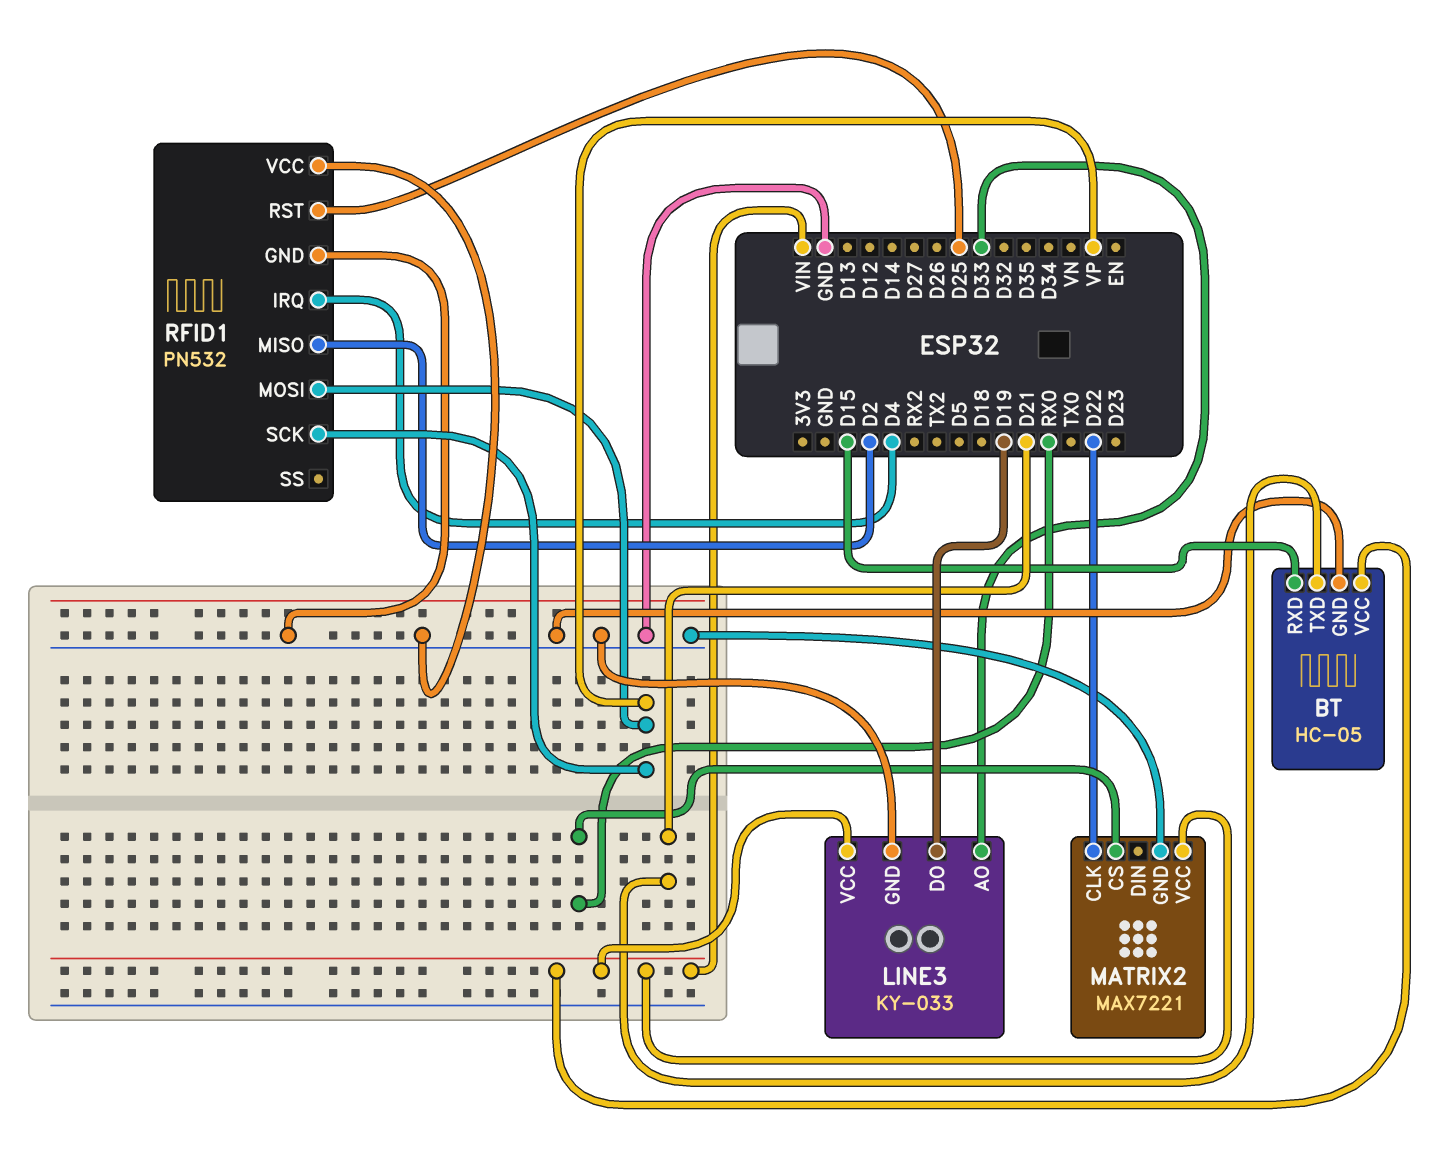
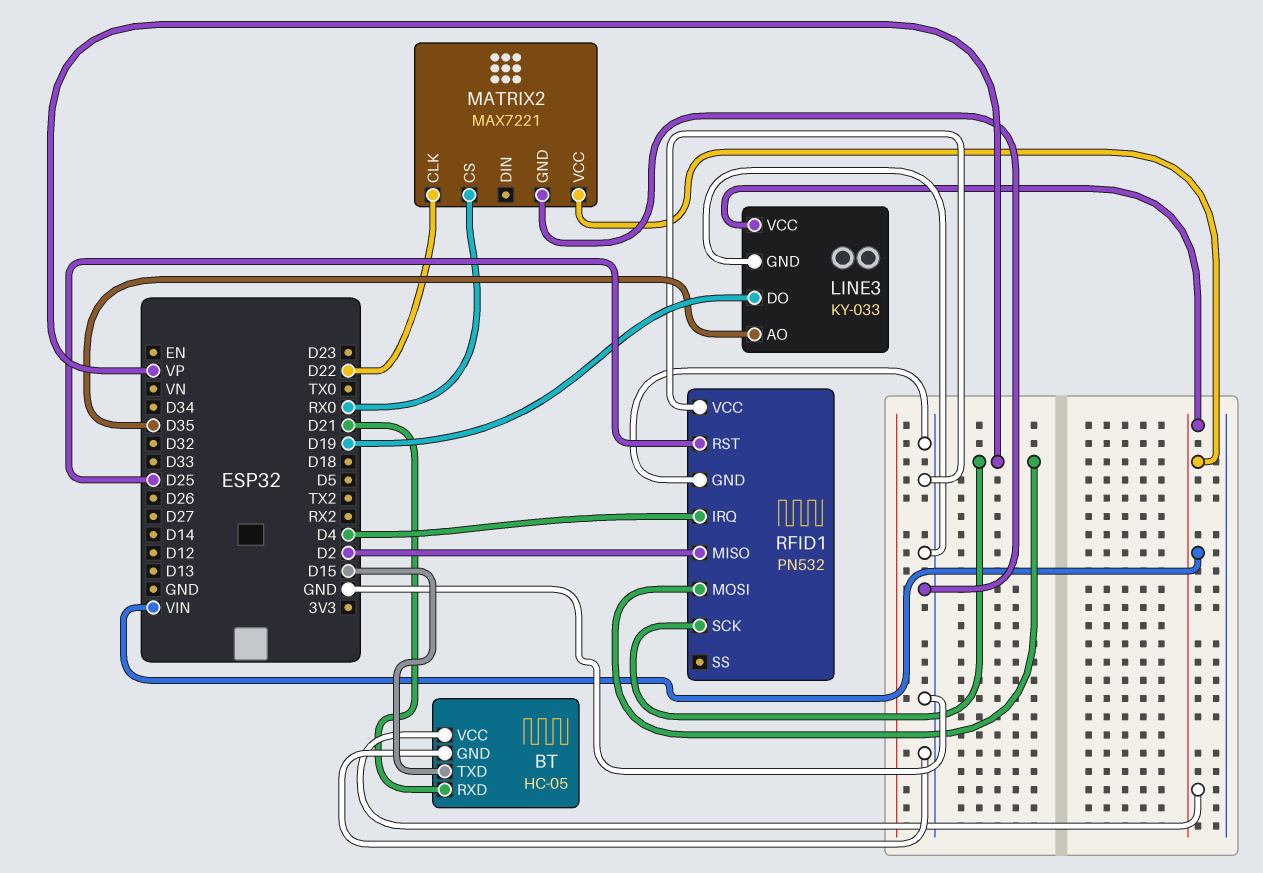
BT pin RXD: D15 -> D21
BT pin TXD: D21 -> D15
LINE3 pin AO: D33 -> D35

